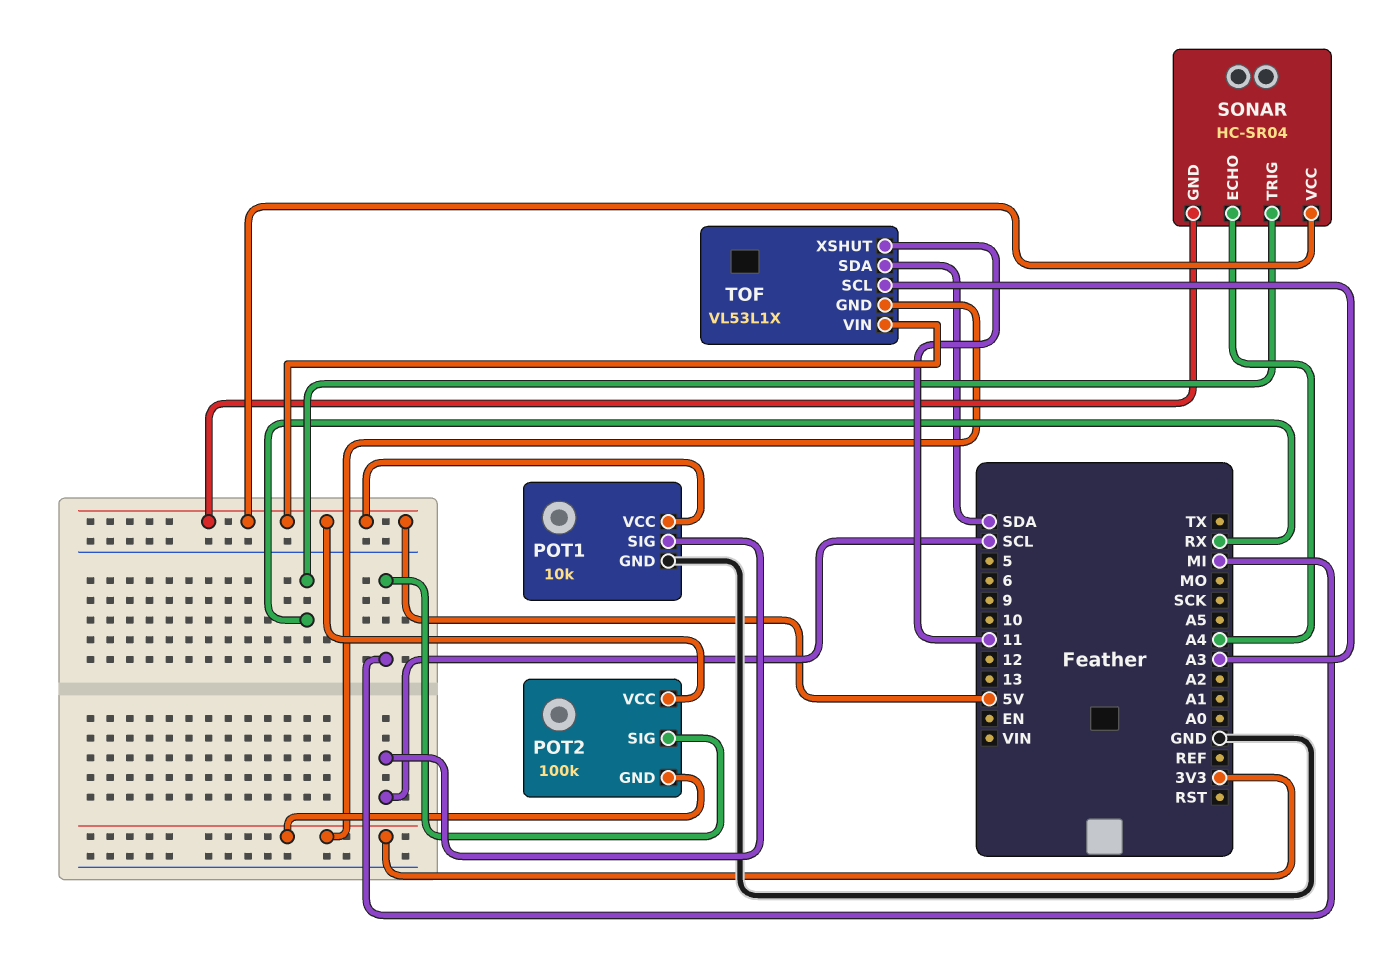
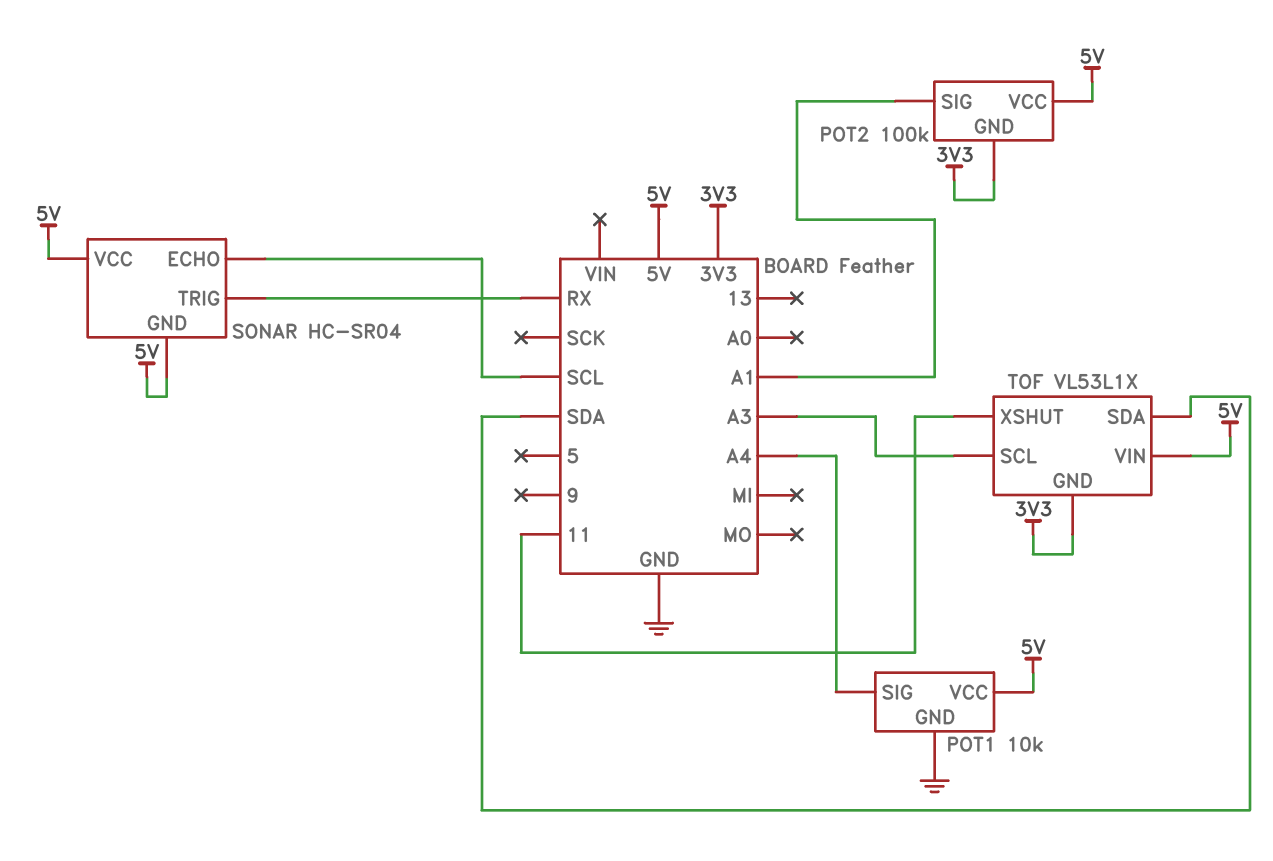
POT1 pin SIG: SCL -> A4
POT2 pin SIG: MI -> A1
SONAR pin ECHO: A4 -> SCL

